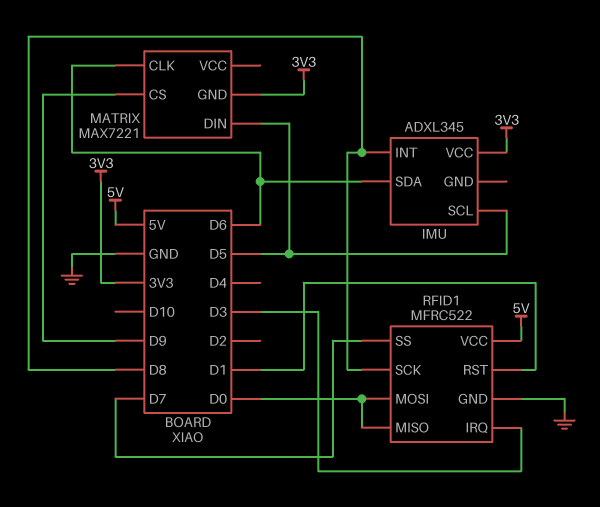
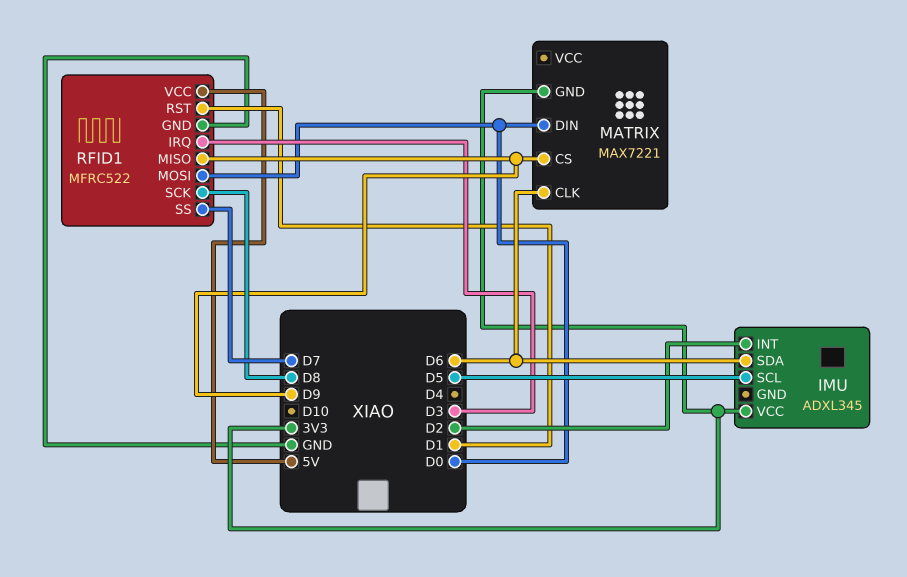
IMU pin INT: D8 -> D2
MATRIX pin DIN: D5 -> D0
RFID1 pin MISO: D0 -> D9

